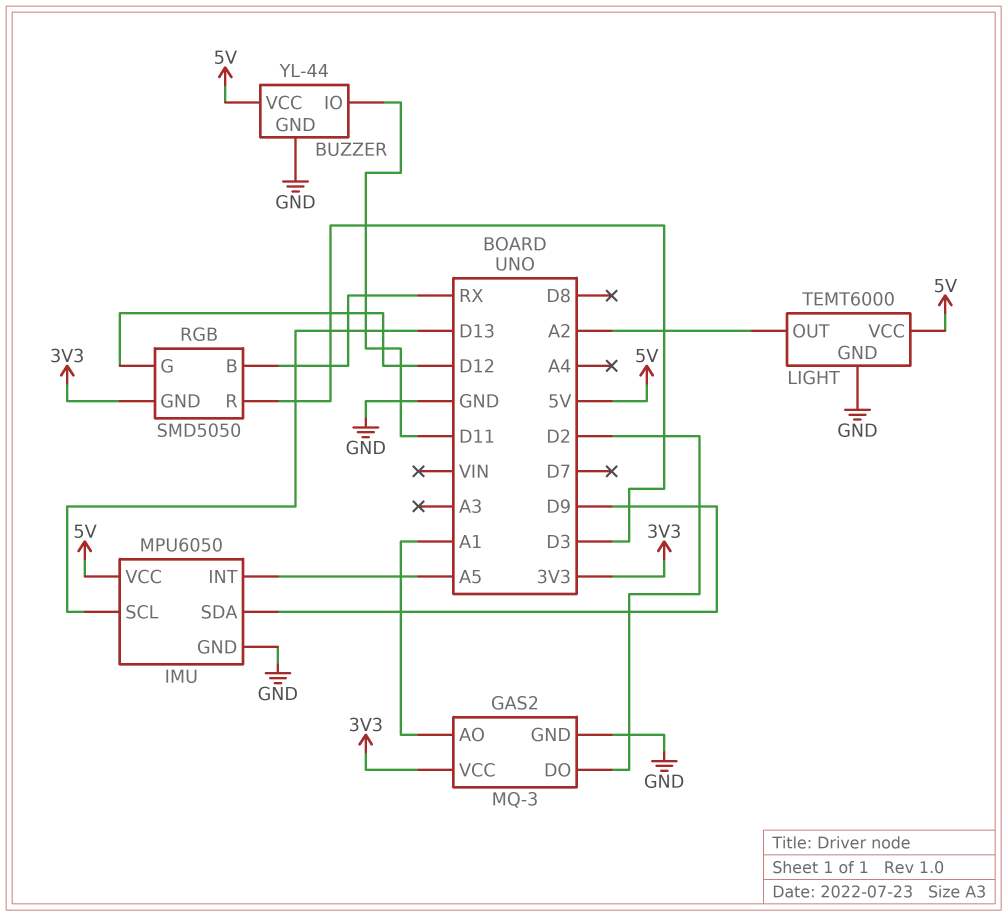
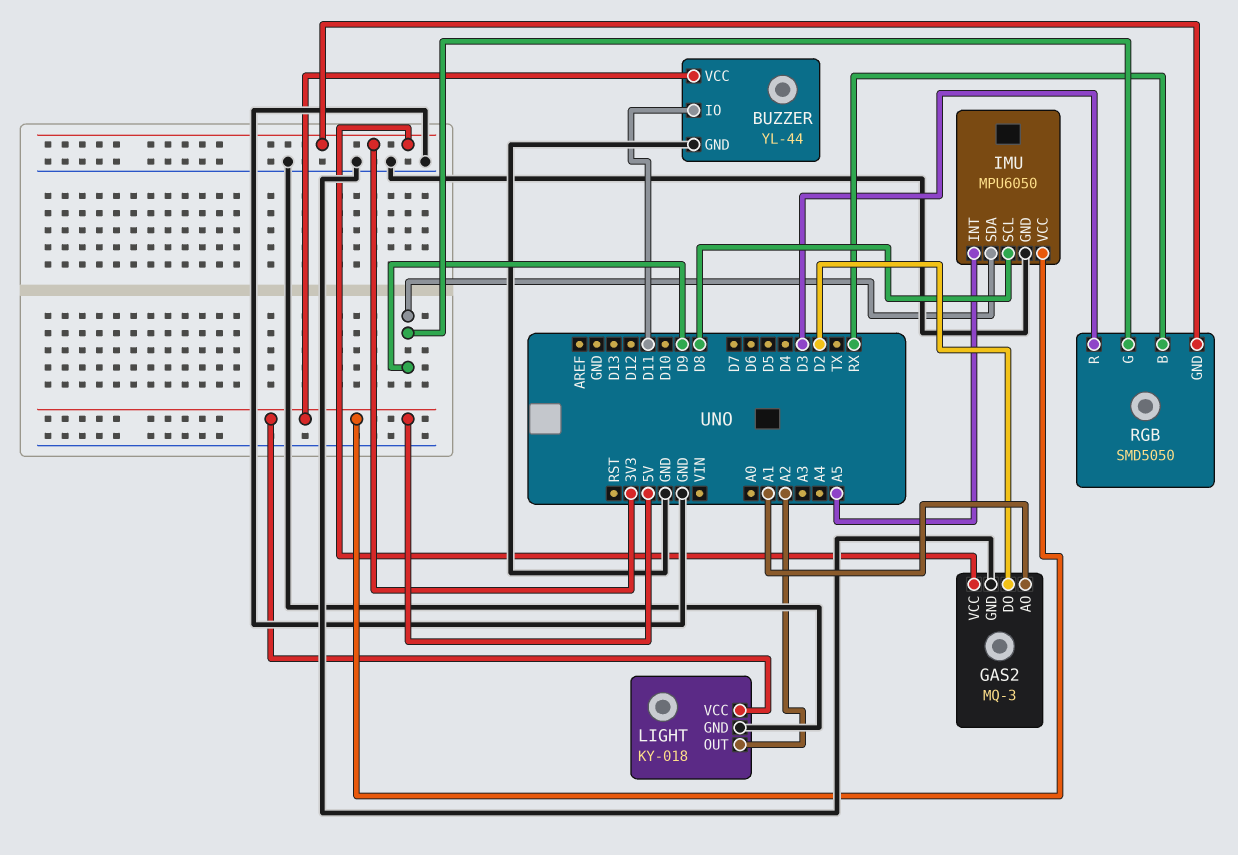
IMU pin SCL: D13 -> D8
LIGHT: TEMT6000 -> KY-018
RGB pin G: D12 -> D9

